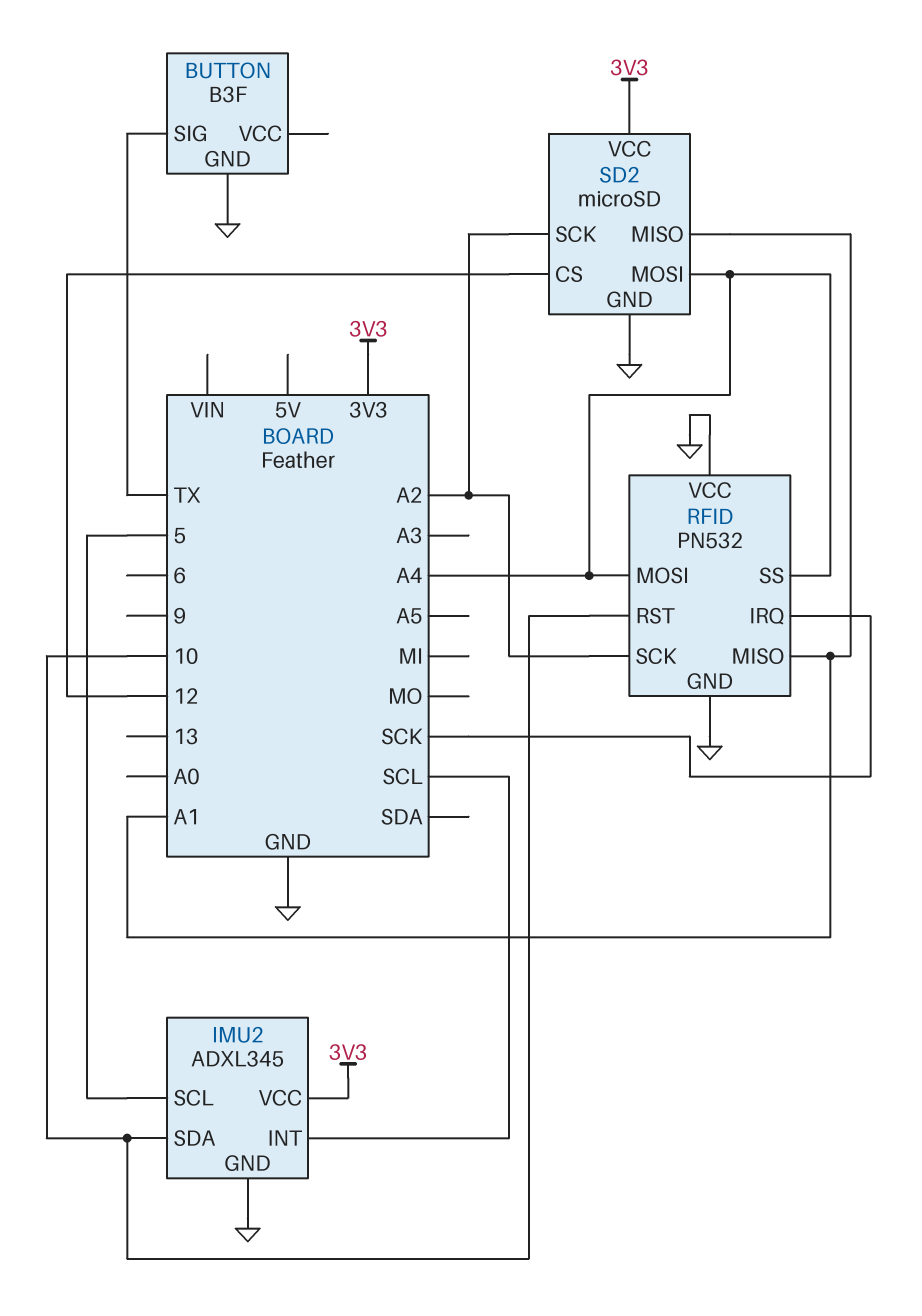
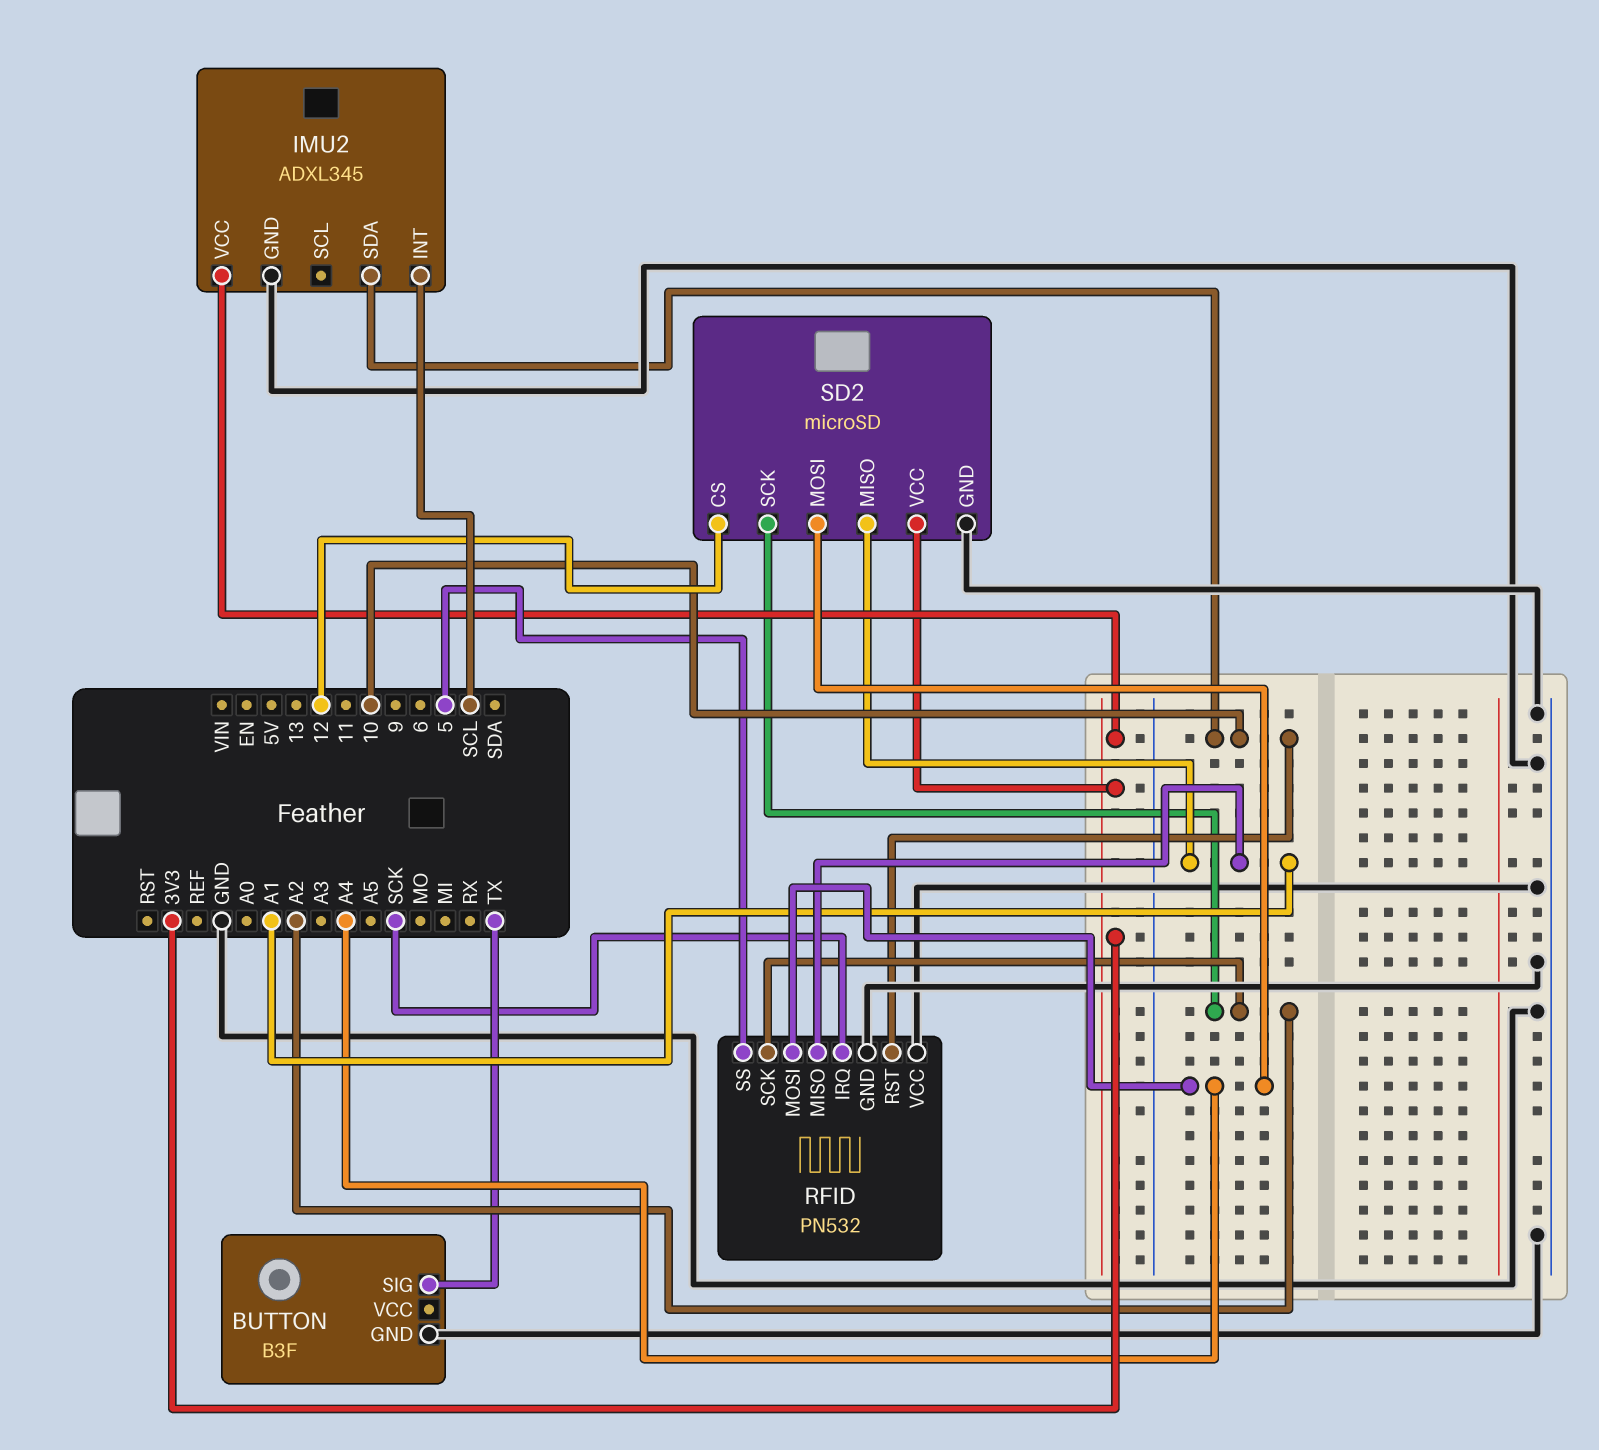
IMU2 pin SCL: 5 -> none
RFID pin SS: A4 -> 5

